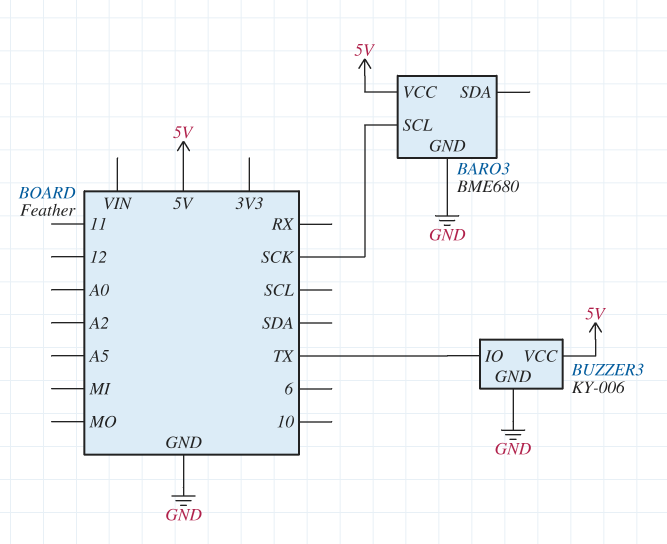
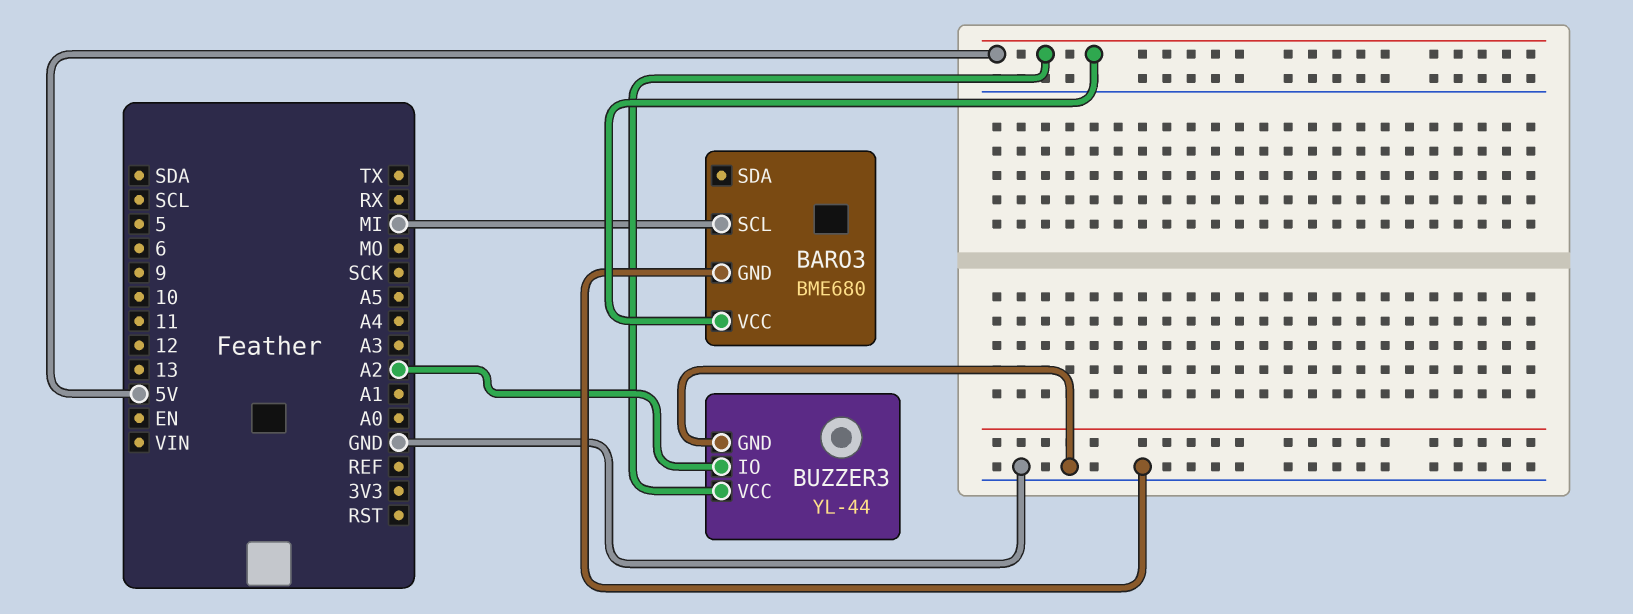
BARO3 pin SCL: SCK -> MI
BUZZER3: KY-006 -> YL-44
BUZZER3 pin IO: TX -> A2

